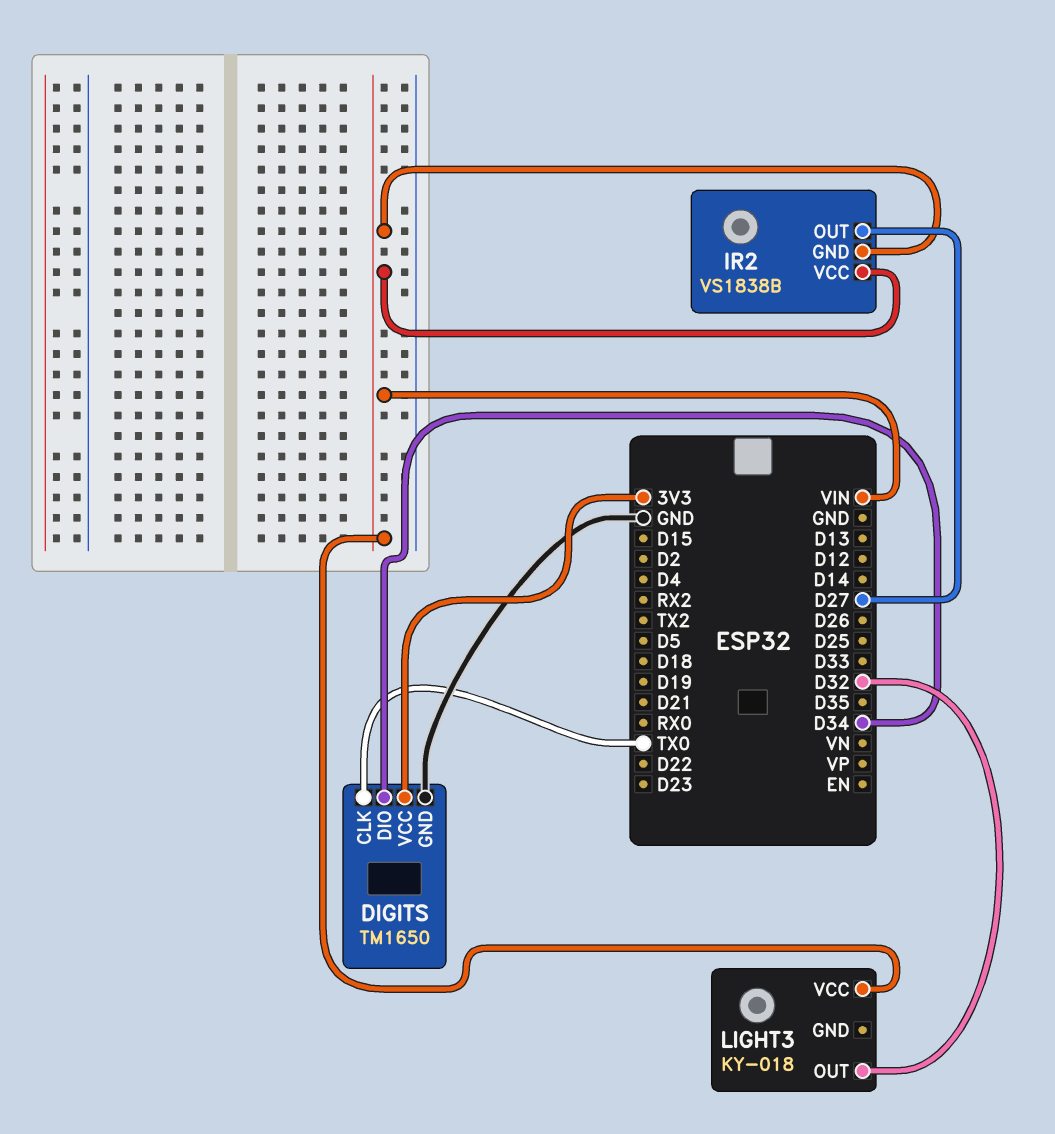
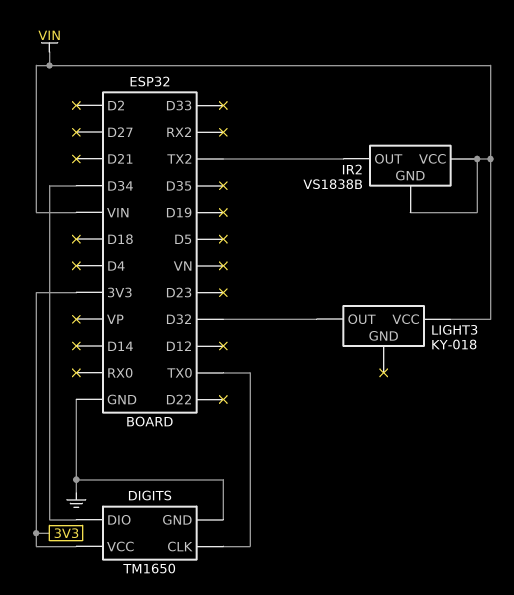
IR2 pin OUT: D27 -> TX2

